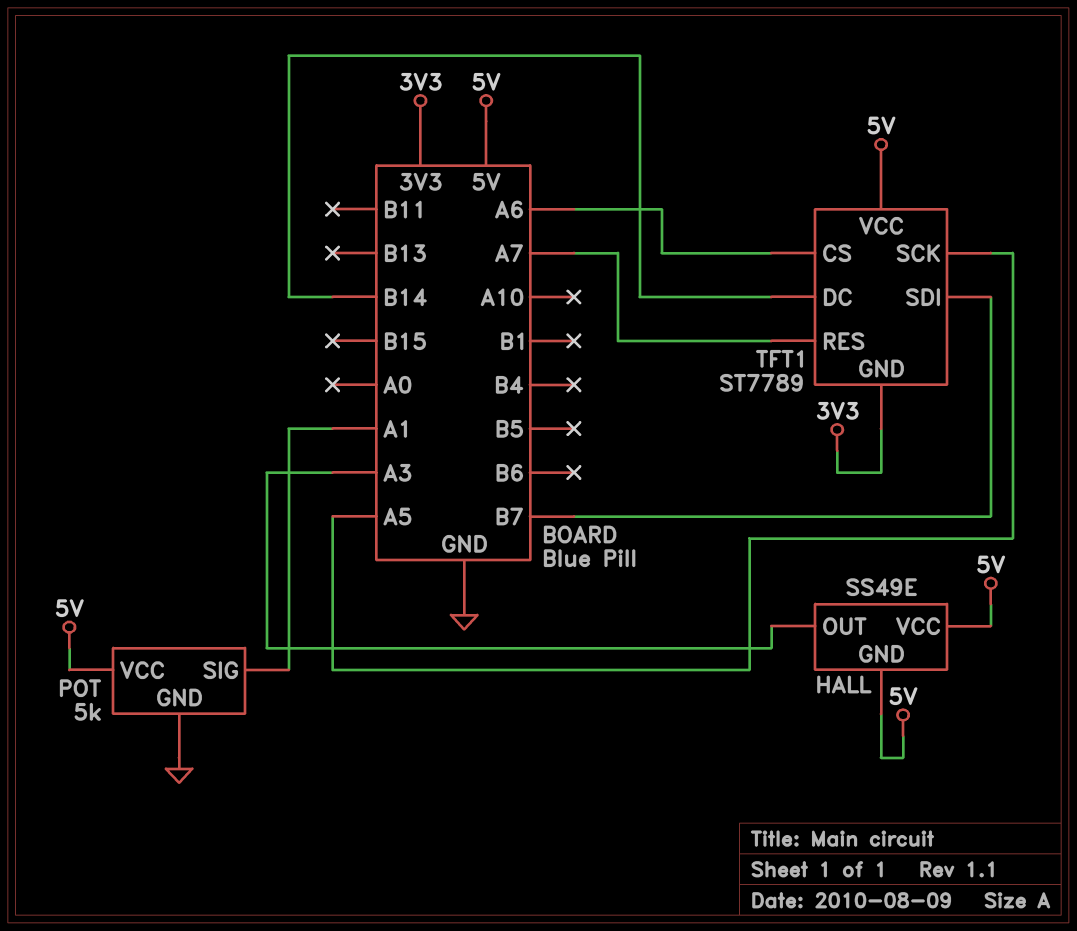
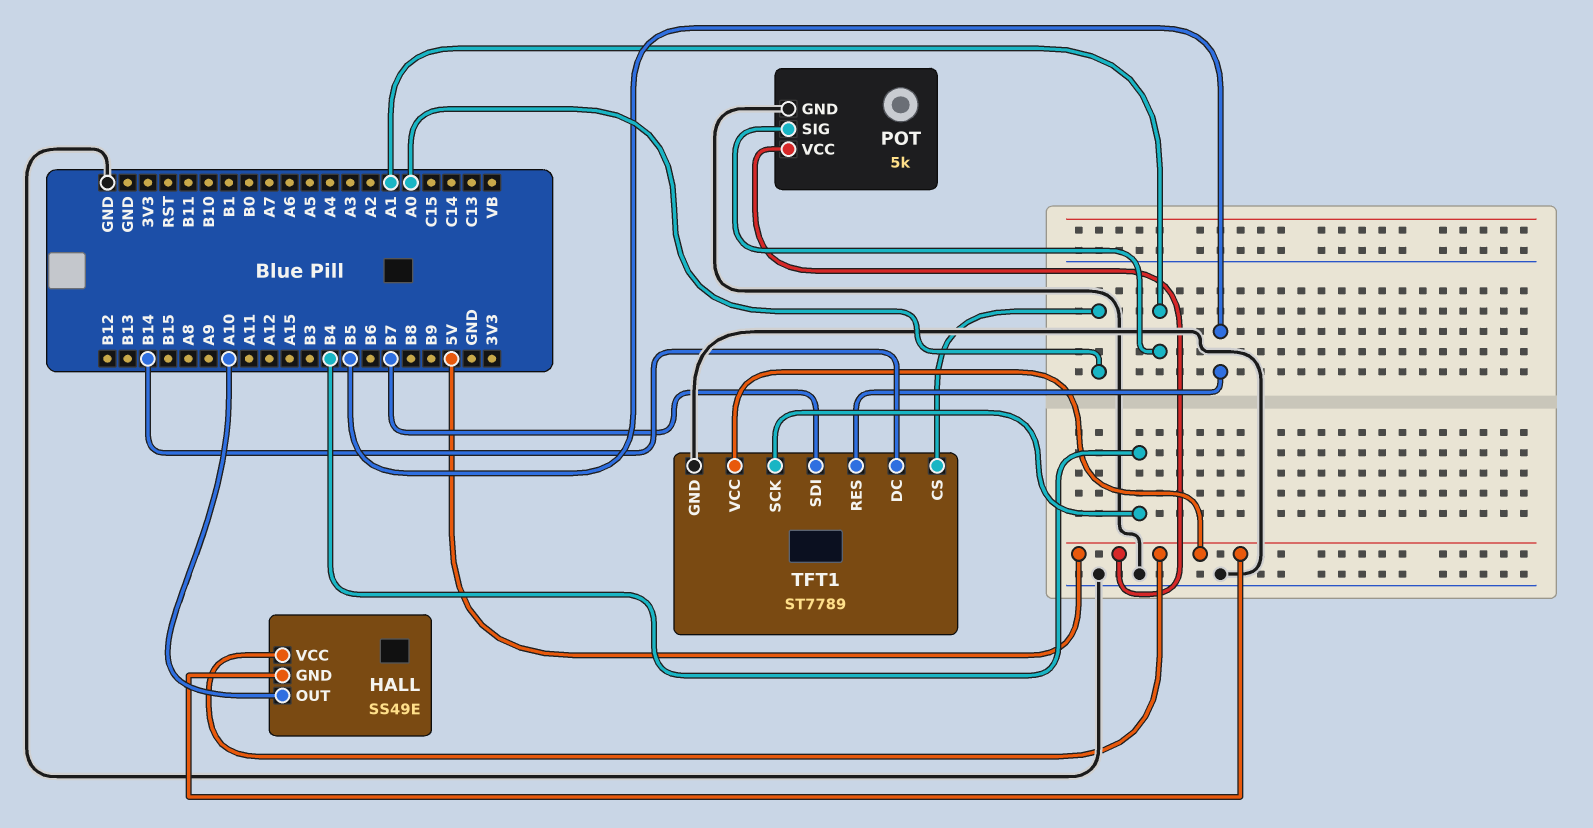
HALL pin OUT: A3 -> A10
TFT1 pin CS: A6 -> A0
TFT1 pin GND: 3V3 -> GND
TFT1 pin RES: A7 -> B5
TFT1 pin SCK: A5 -> B4

